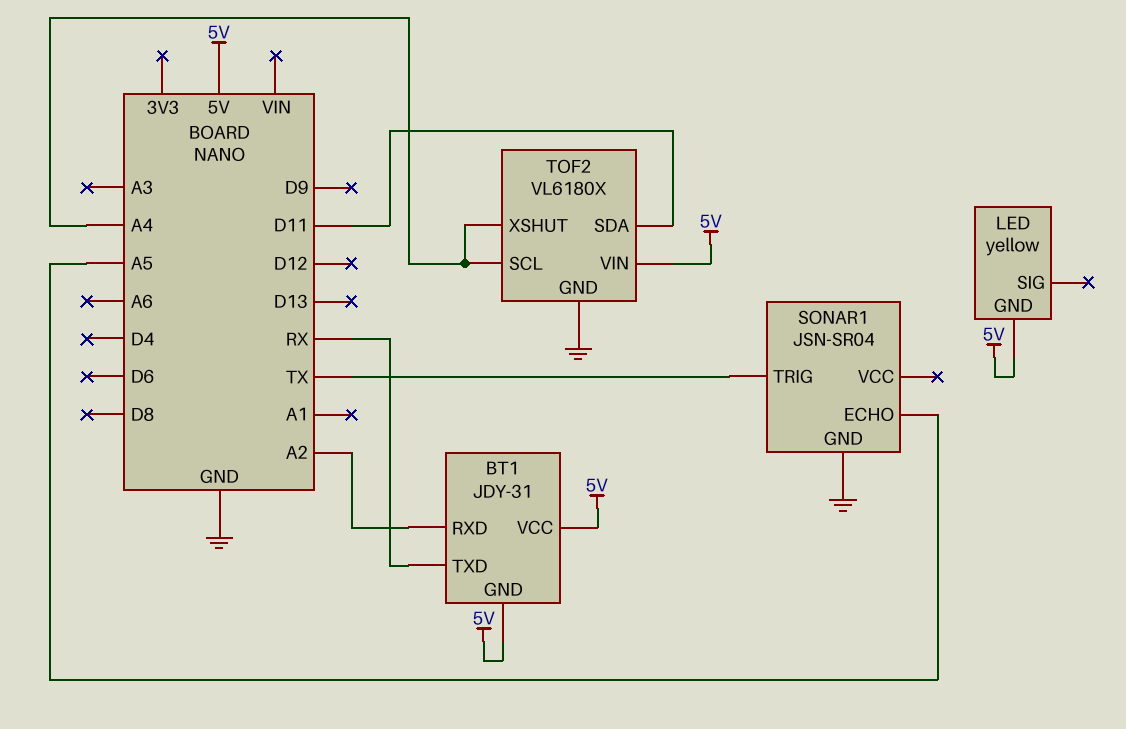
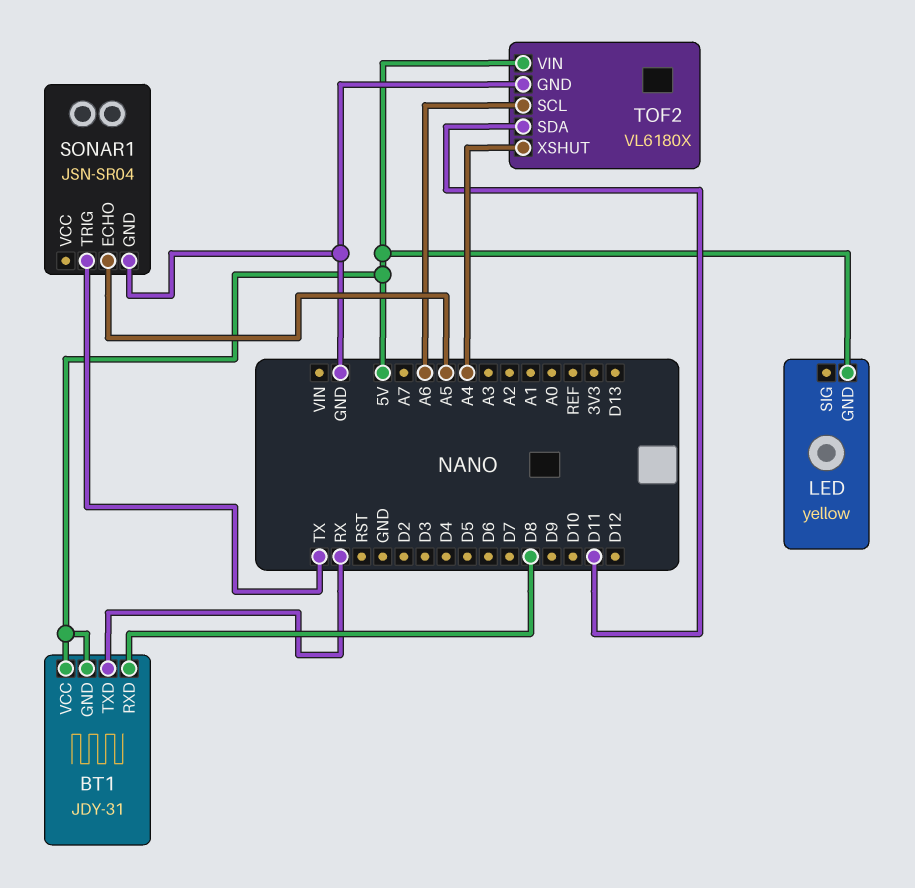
BT1 pin RXD: A2 -> D8
TOF2 pin SCL: A4 -> A6

